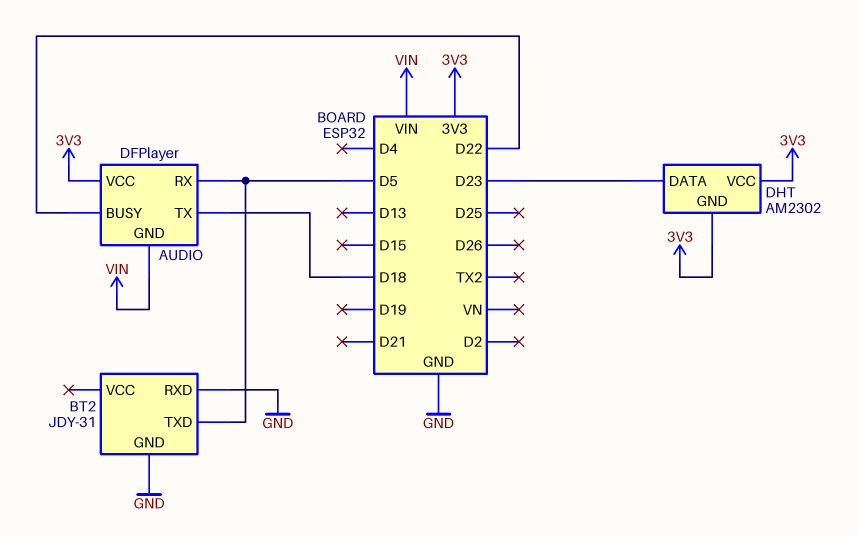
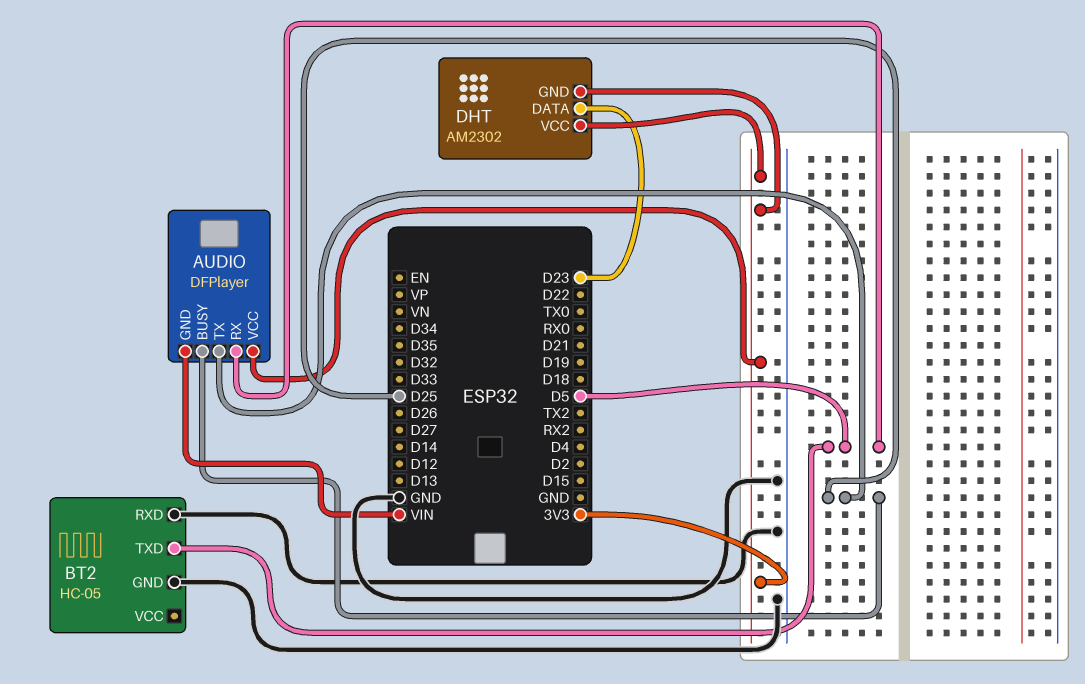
AUDIO pin BUSY: D22 -> D25
AUDIO pin TX: D18 -> D25
BT2: JDY-31 -> HC-05

